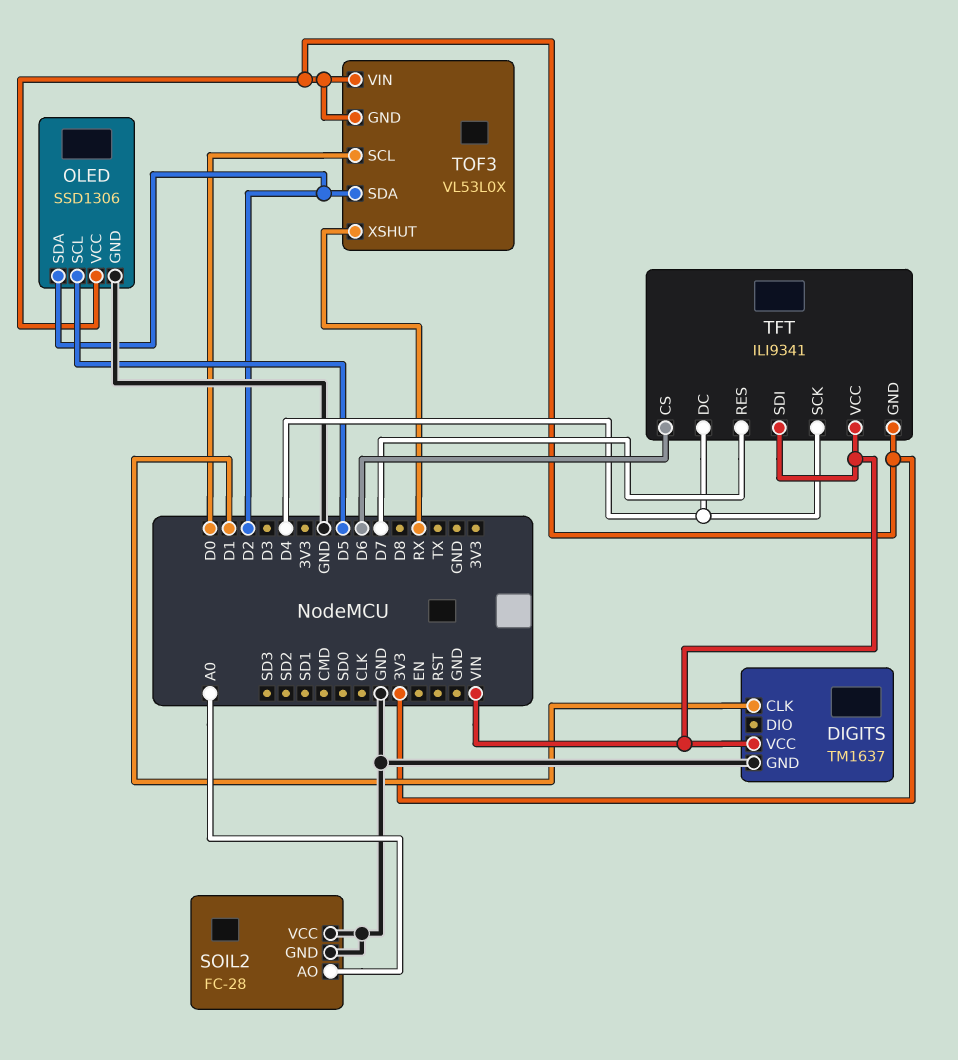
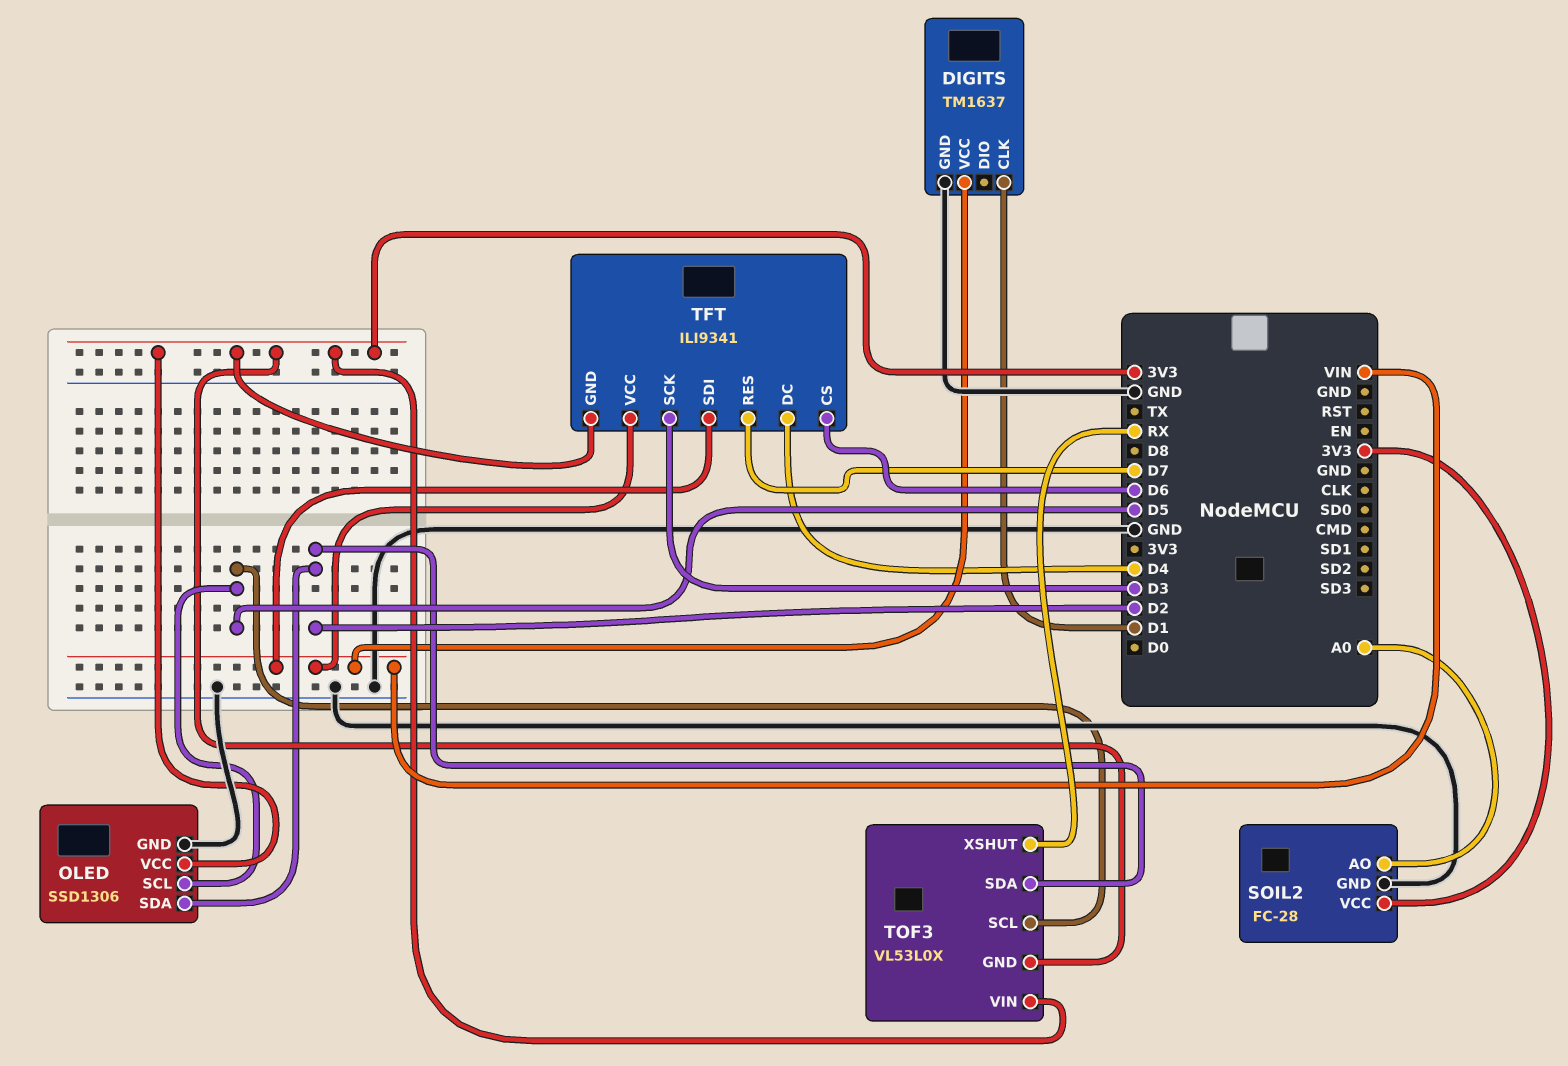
SOIL2 pin VCC: GND -> 3V3
TFT pin SCK: D4 -> D3
TOF3 pin SCL: D0 -> D5

